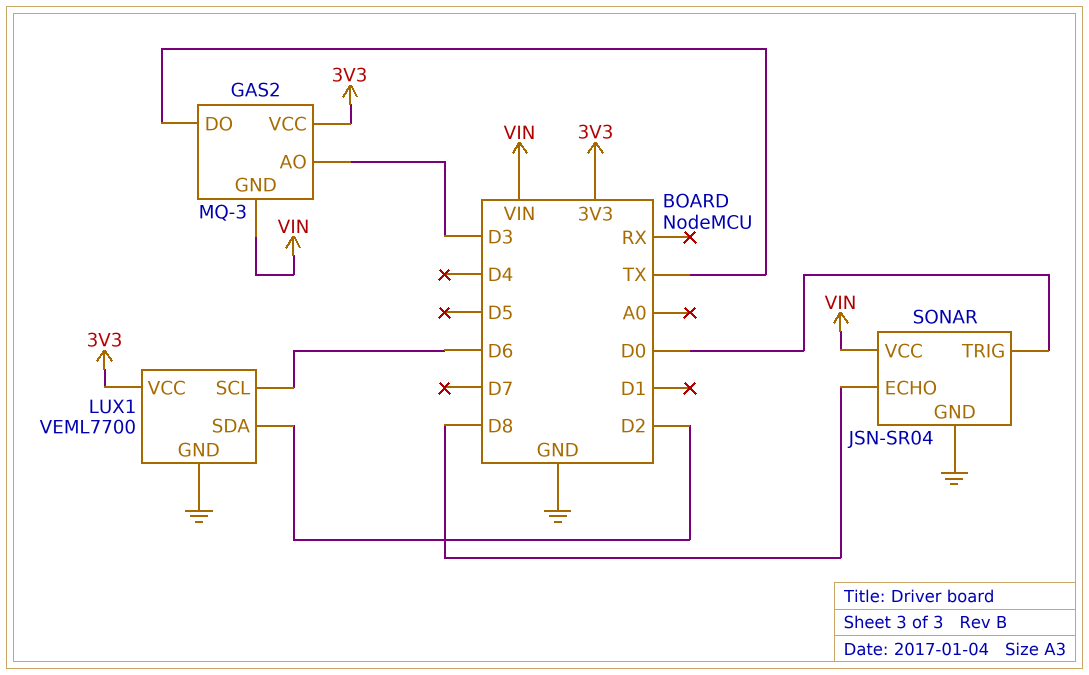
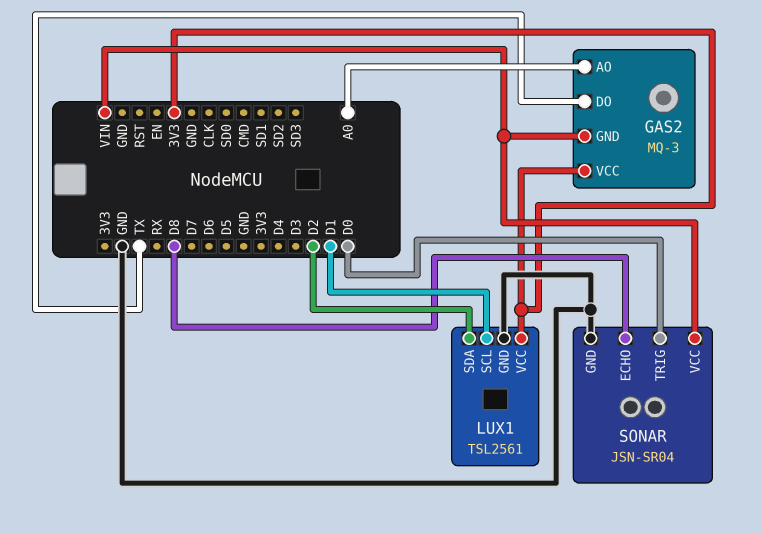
GAS2 pin AO: D3 -> A0
LUX1: VEML7700 -> TSL2561
LUX1 pin SCL: D6 -> D1

